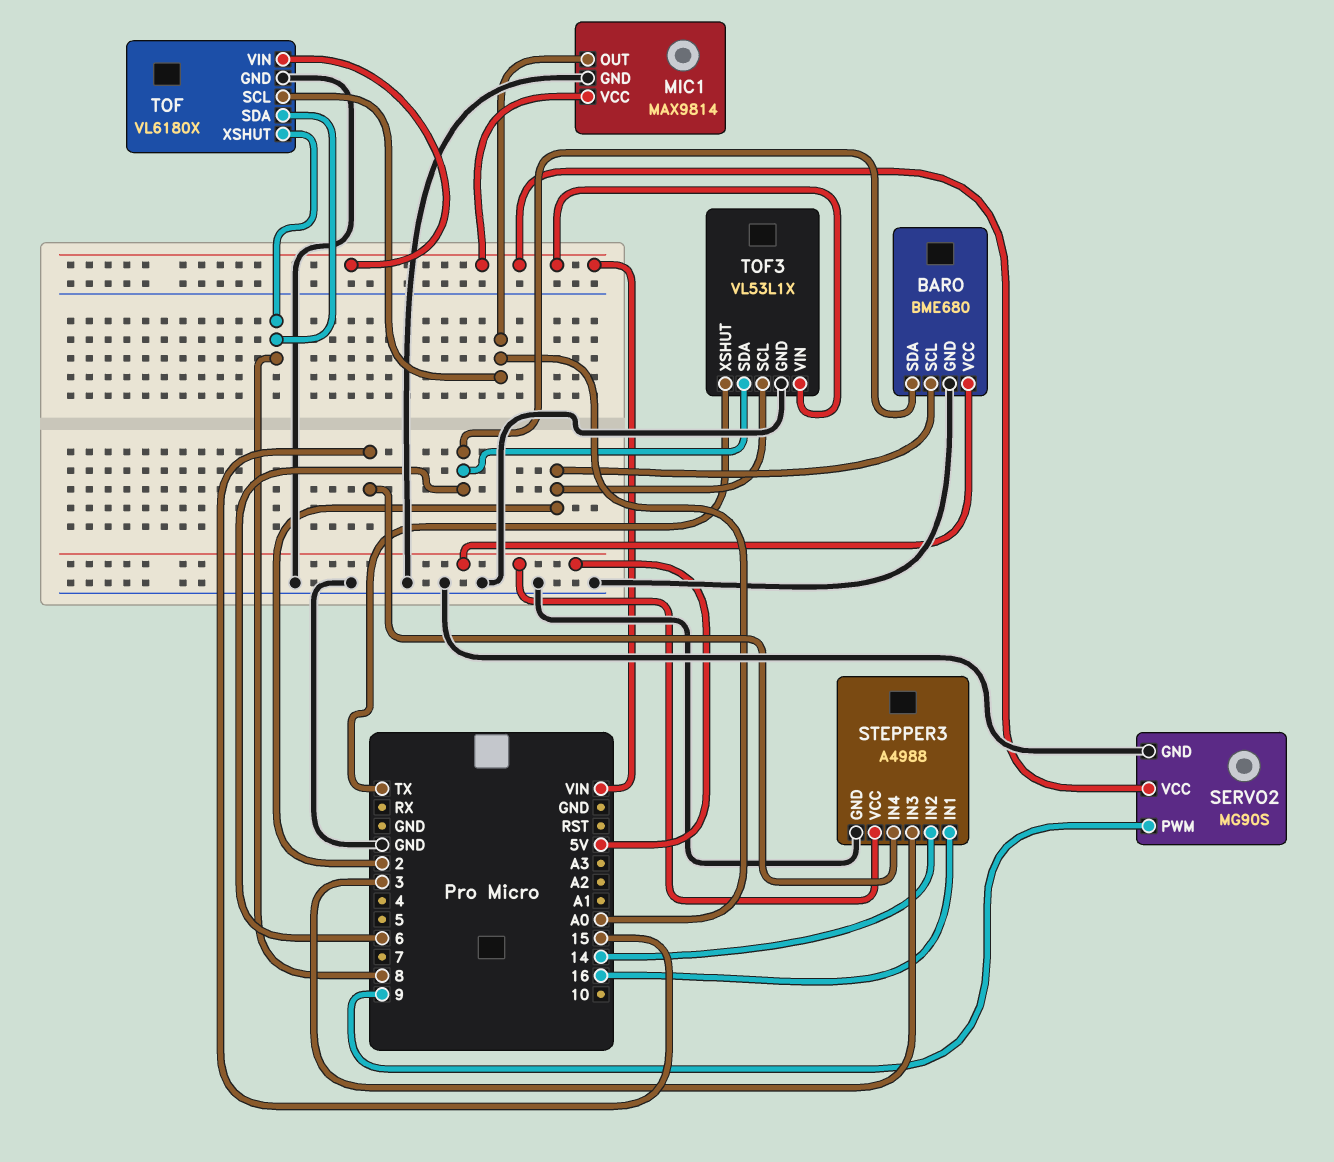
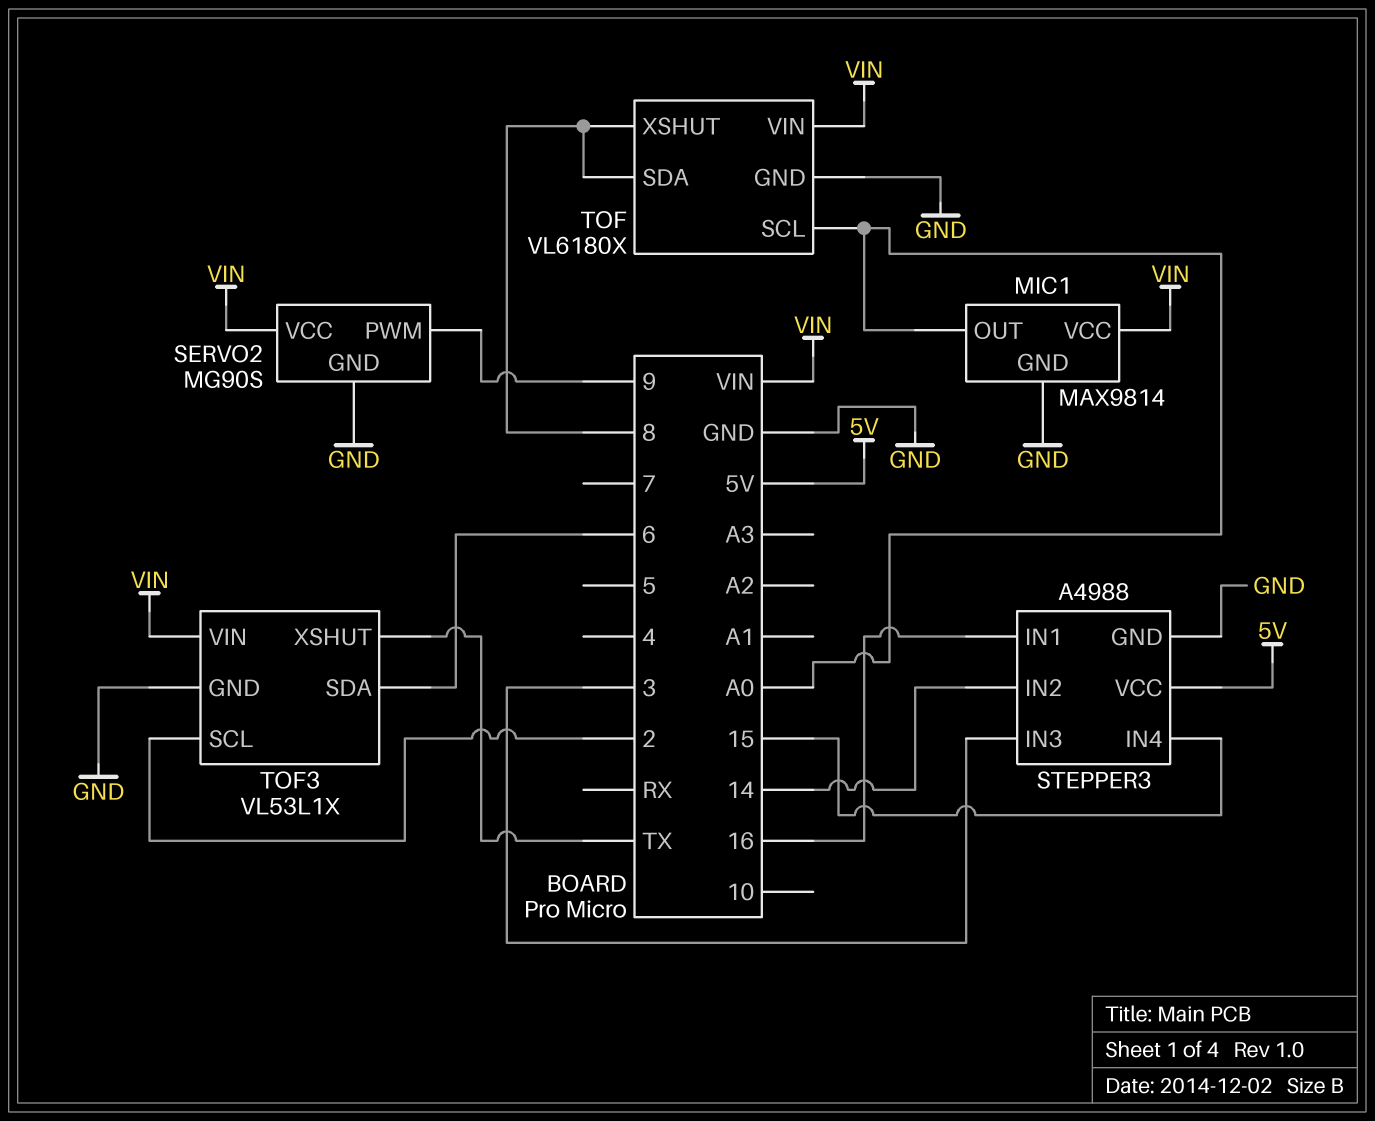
BARO: BME680 -> none
BARO pin GND: GND -> none
BARO pin SCL: 2 -> none
BARO pin SDA: 6 -> none
BARO pin VCC: 5V -> none

